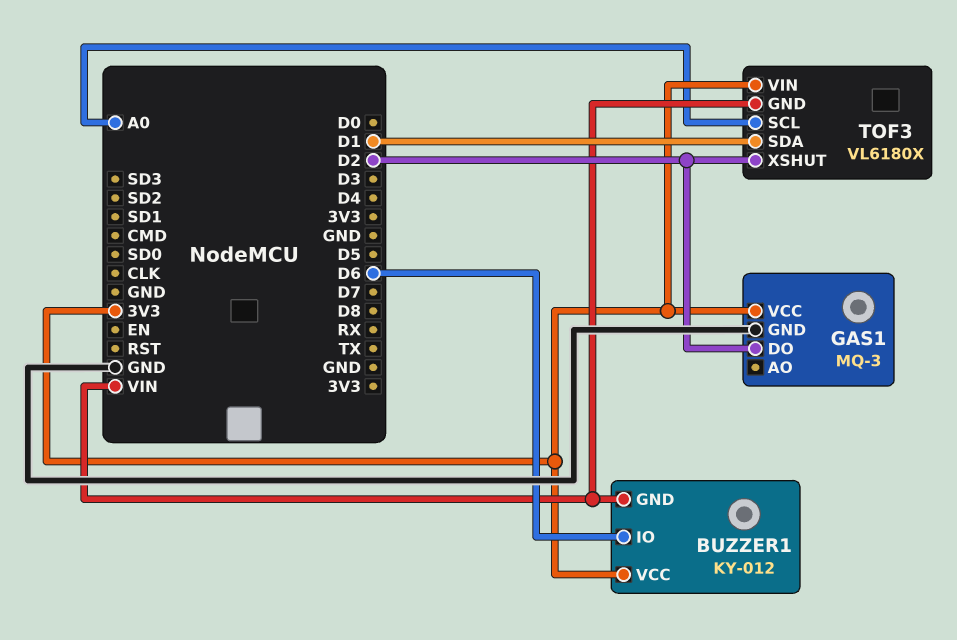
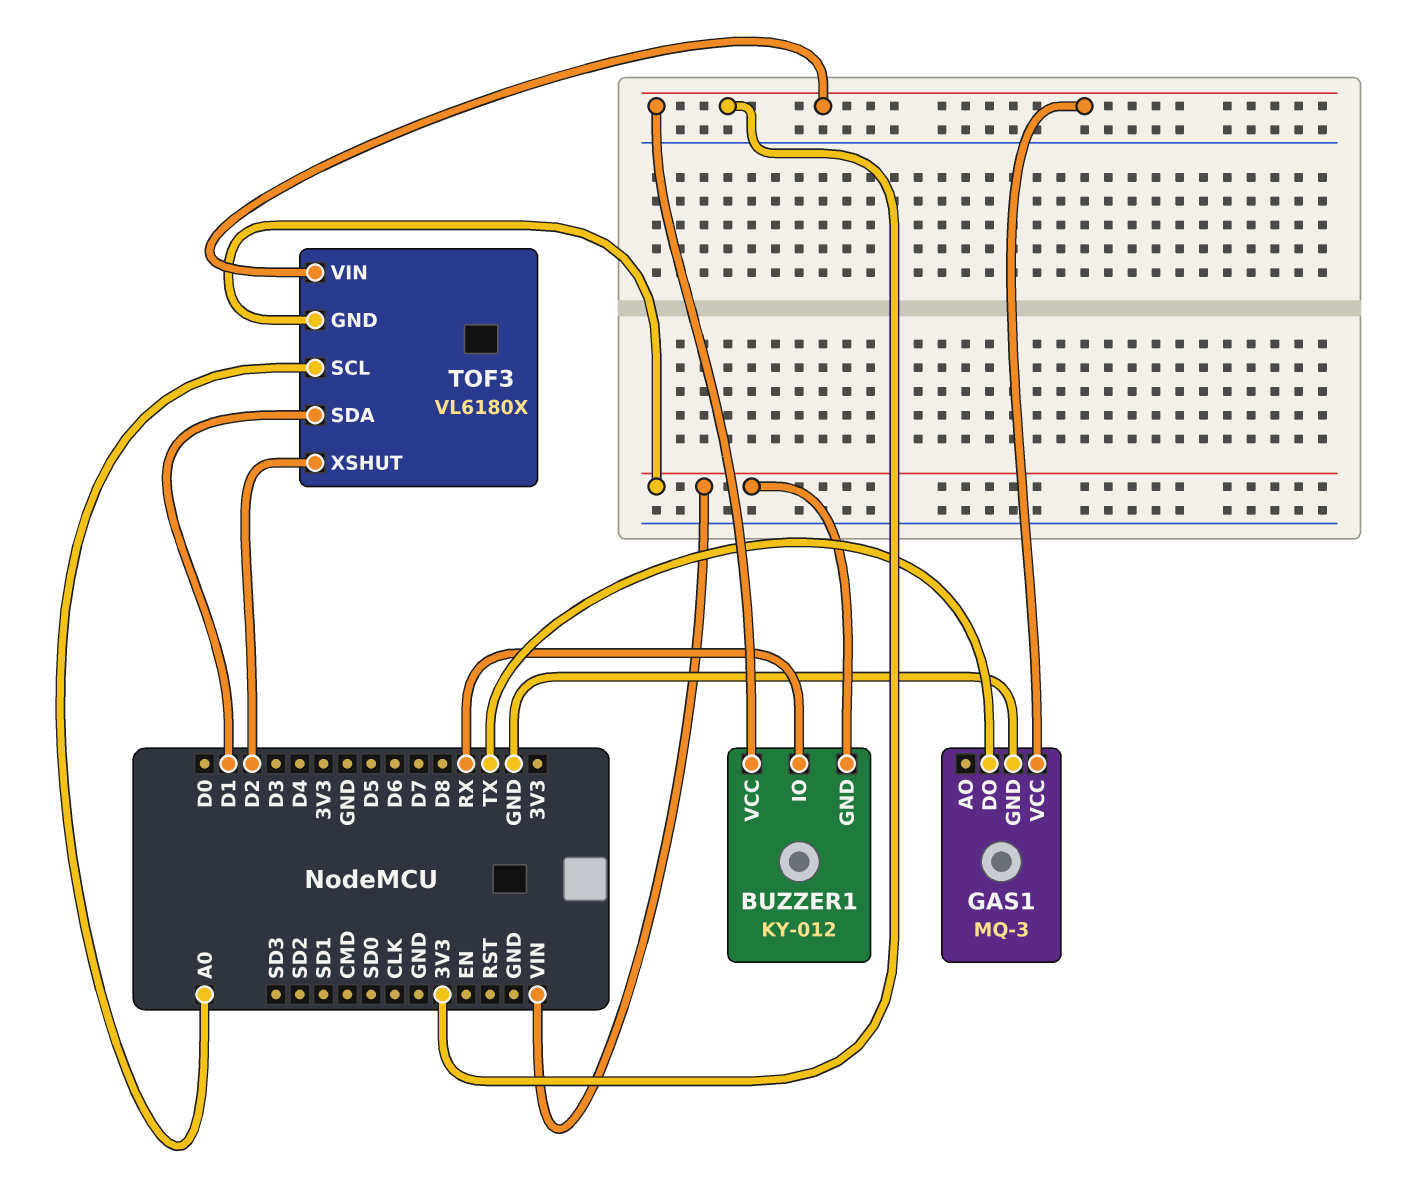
BUZZER1 pin IO: D6 -> RX
GAS1 pin DO: D2 -> TX

